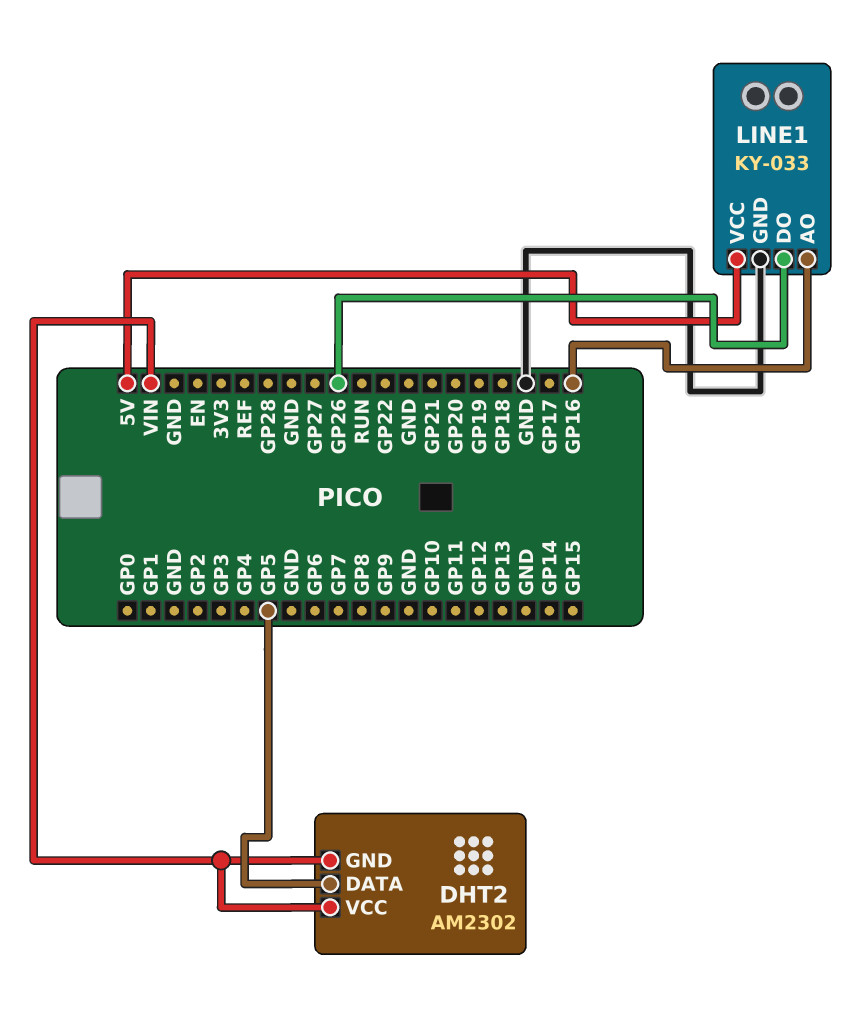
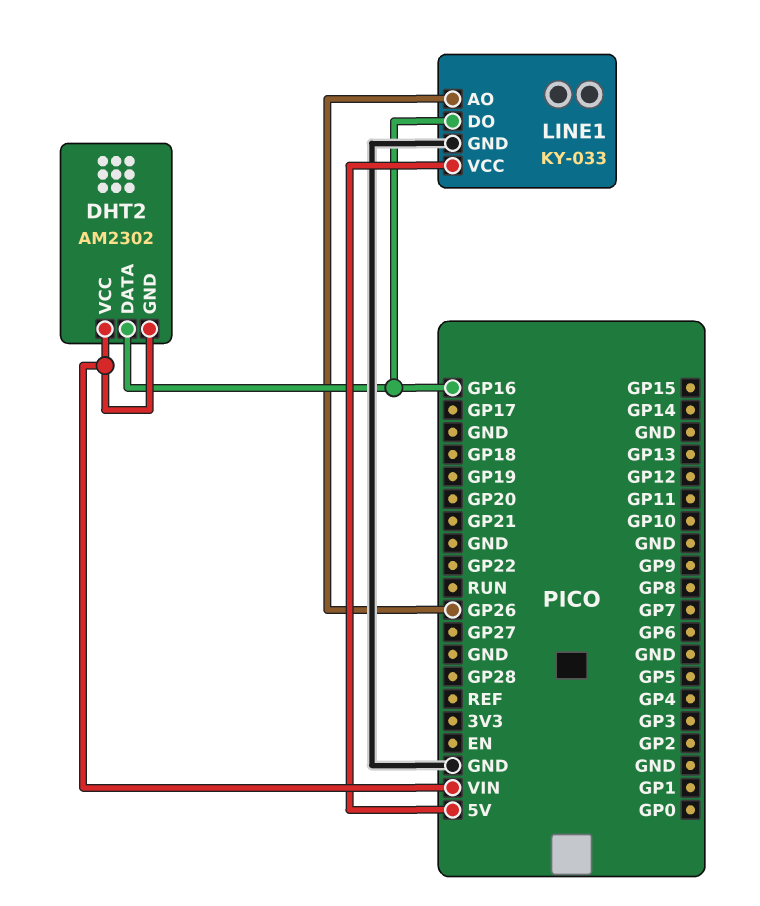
DHT2 pin DATA: GP5 -> GP16
LINE1 pin AO: GP16 -> GP26
LINE1 pin DO: GP26 -> GP16

